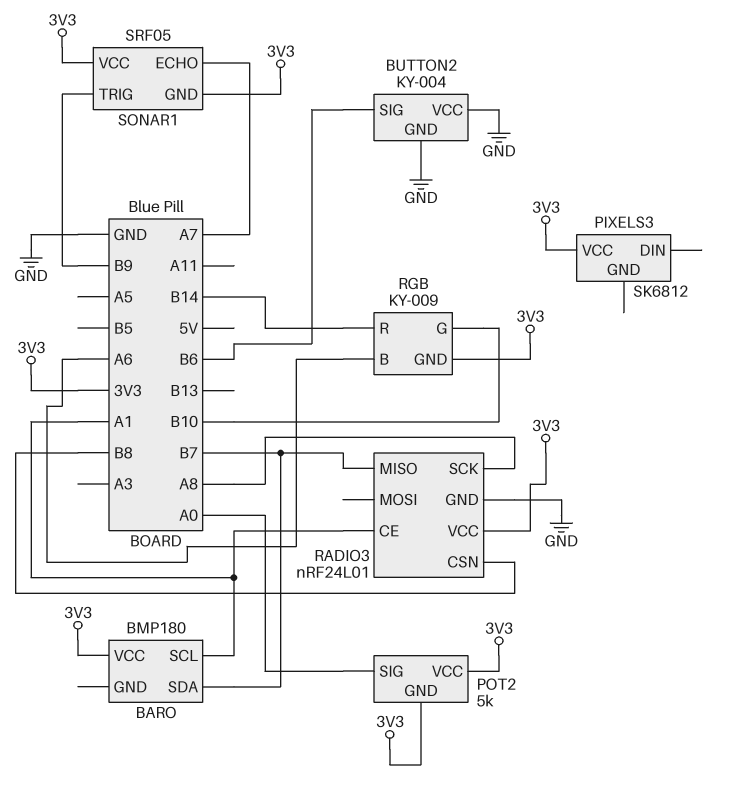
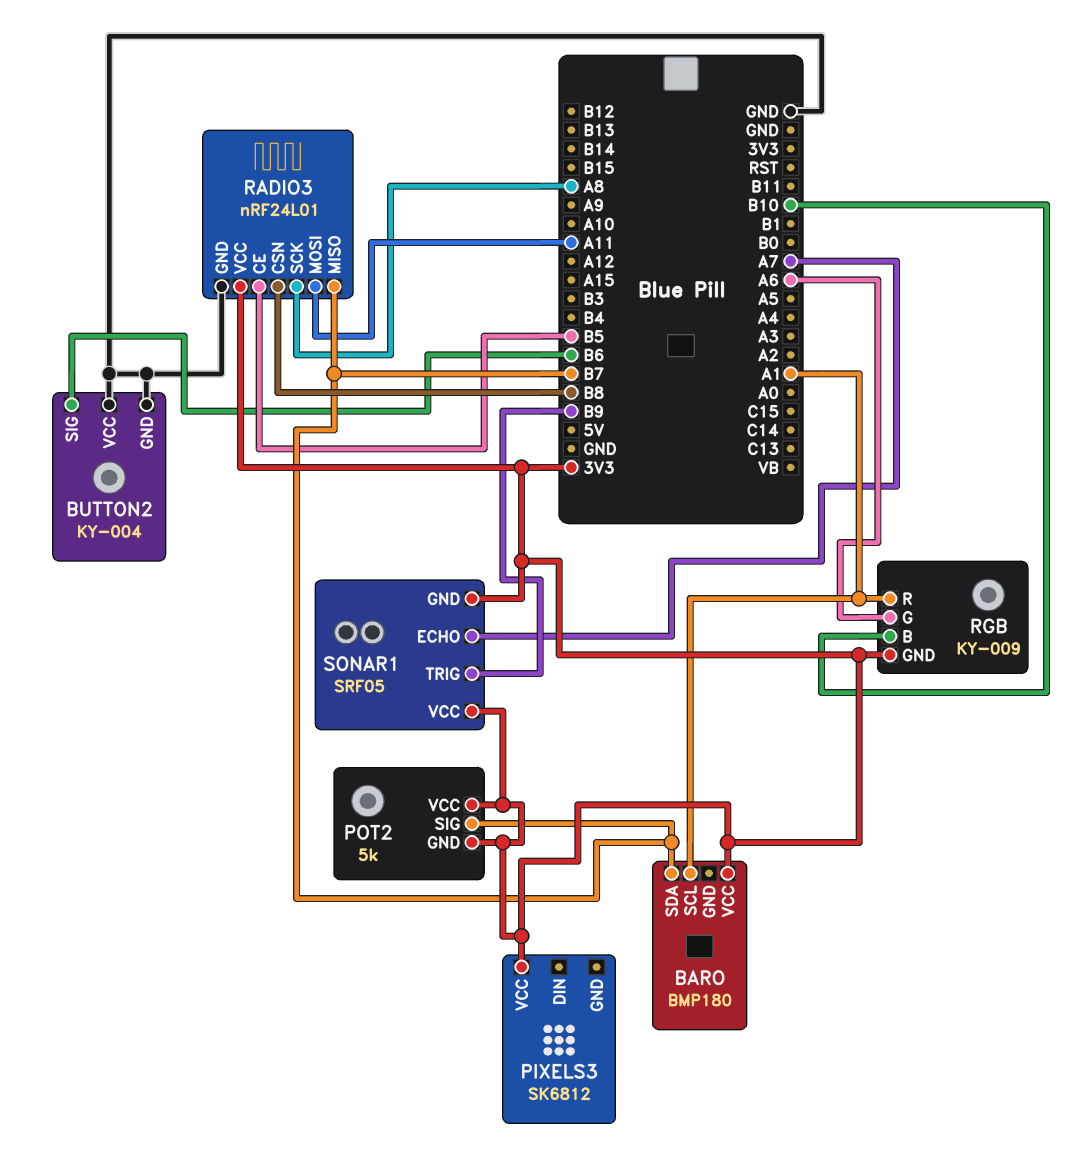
POT2 pin SIG: A0 -> B7
RADIO3 pin CE: A1 -> B5
RADIO3 pin MOSI: none -> A11
RGB pin B: A6 -> B10
RGB pin G: B10 -> A6
RGB pin R: B14 -> A1

